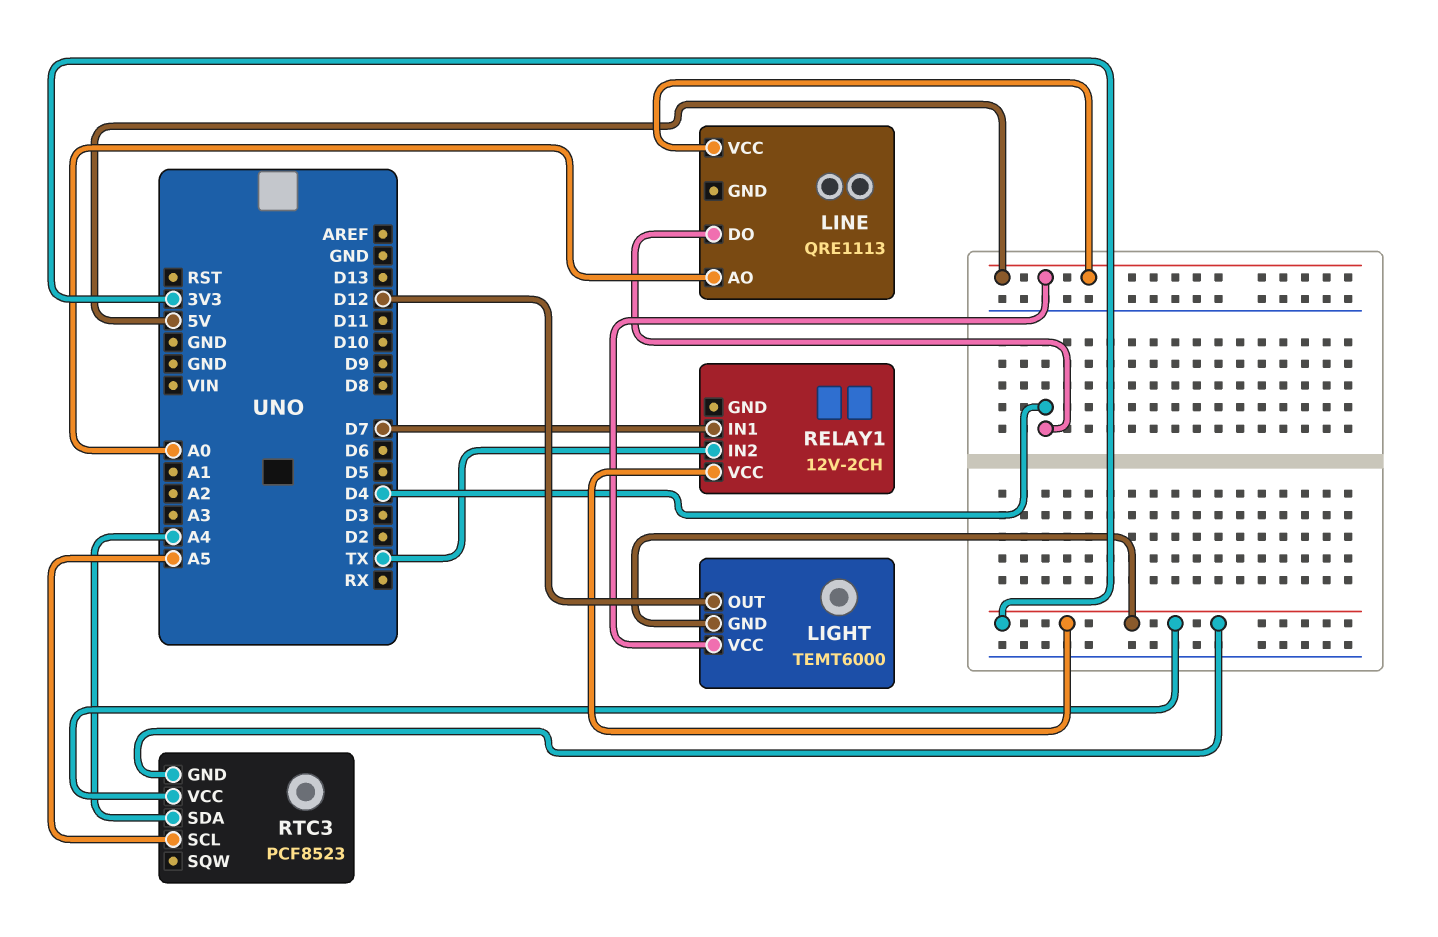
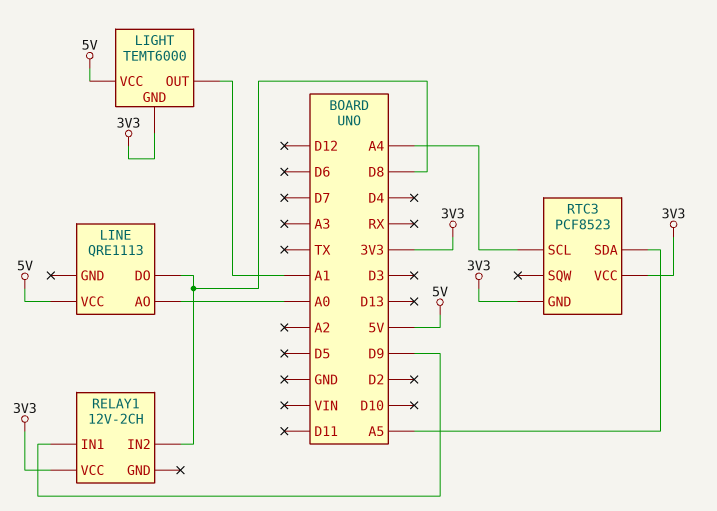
LIGHT pin OUT: D12 -> A1
LINE pin DO: D4 -> D8
RELAY1 pin IN1: D7 -> D9
RELAY1 pin IN2: TX -> D8
RTC3 pin SCL: A5 -> A4
RTC3 pin SDA: A4 -> A5

